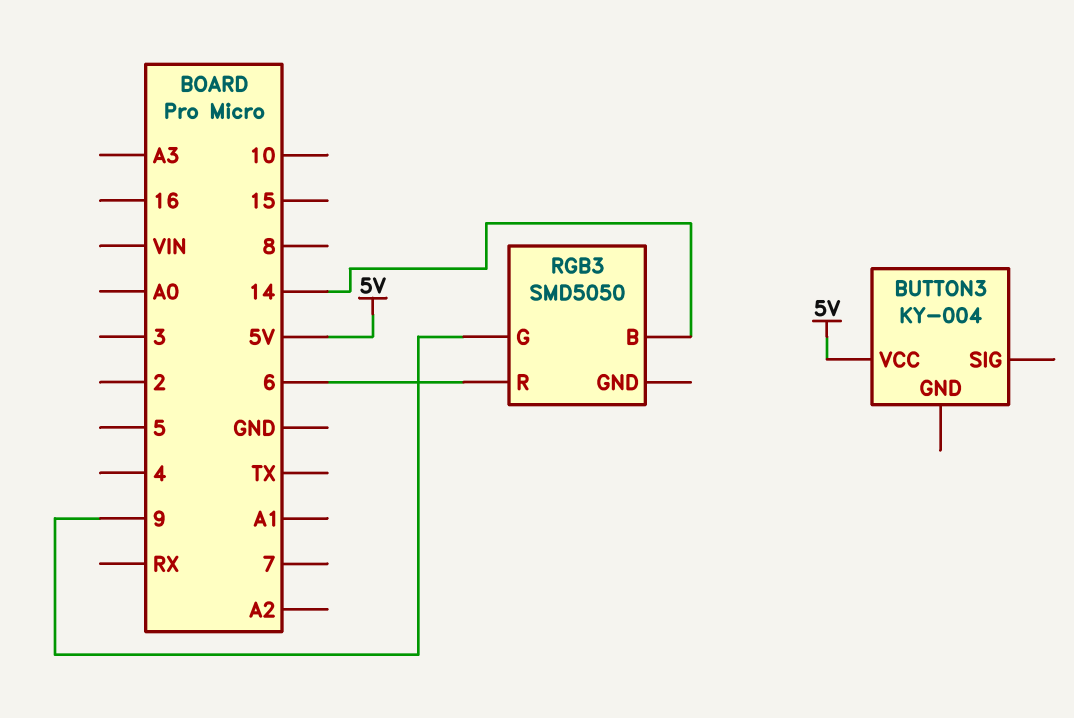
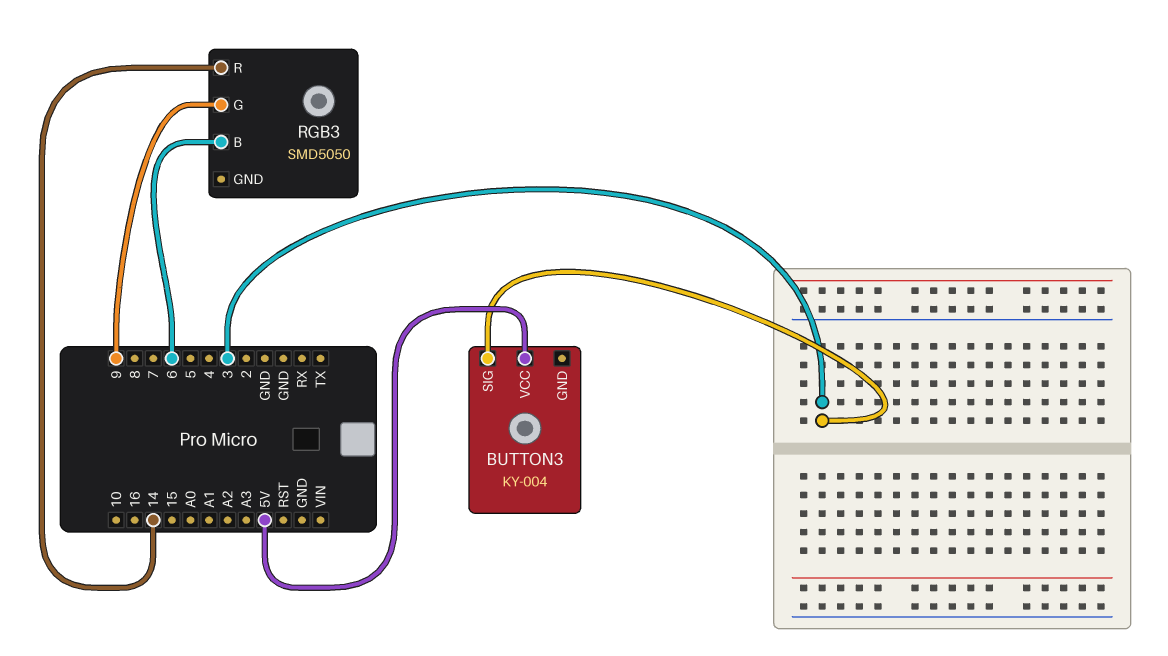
BUTTON3 pin SIG: none -> 3
RGB3 pin B: 14 -> 6
RGB3 pin R: 6 -> 14

